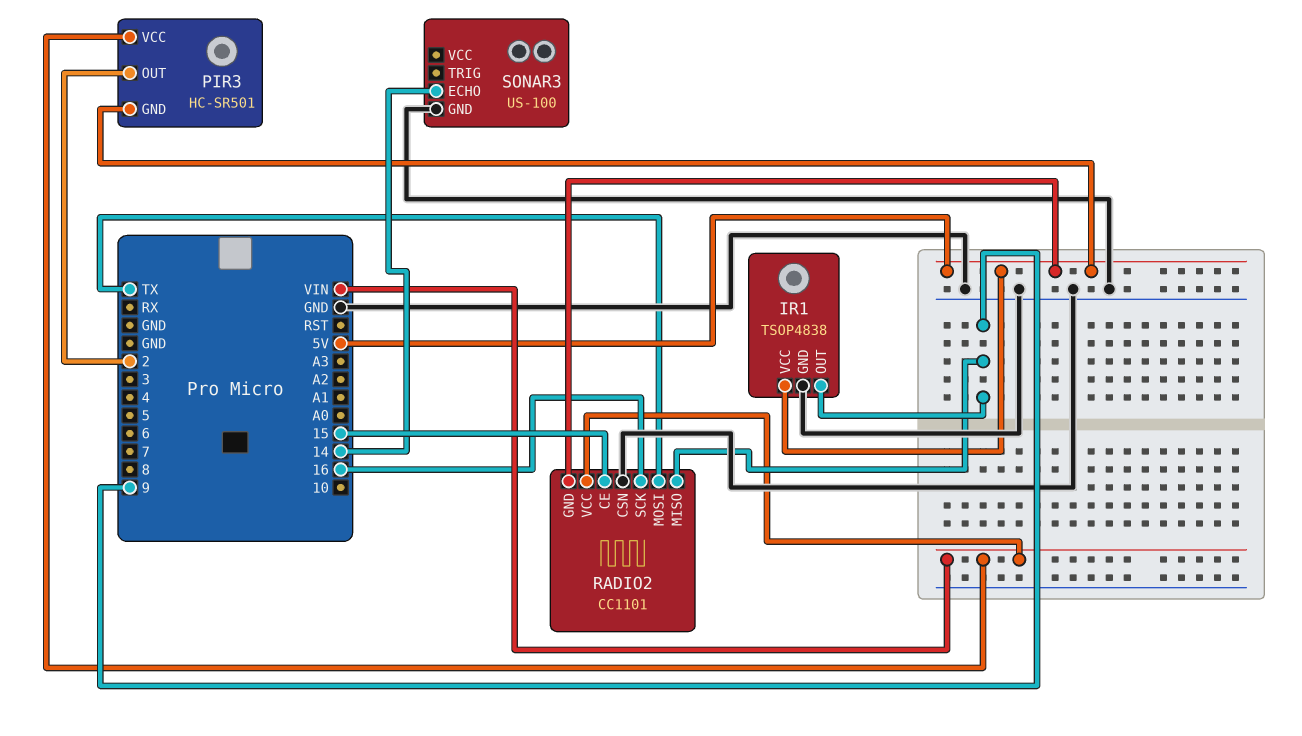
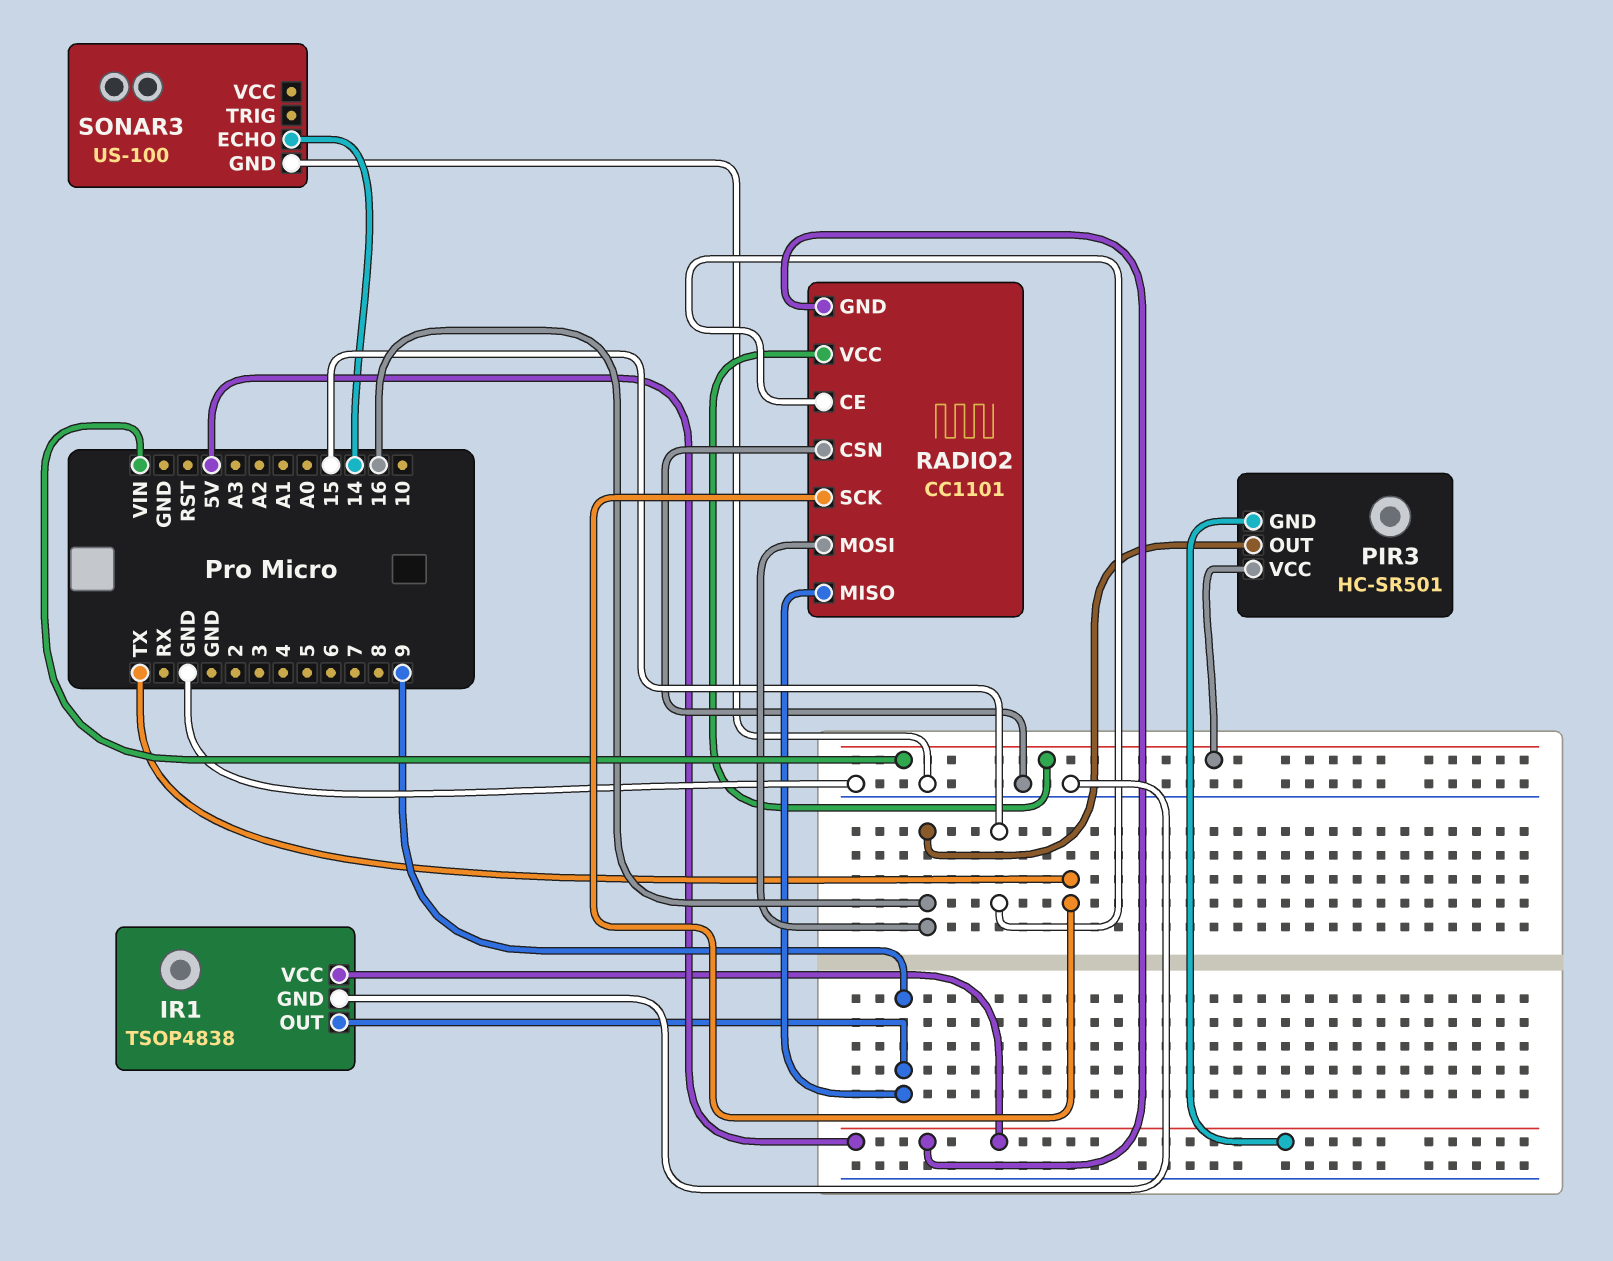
PIR3 pin OUT: 2 -> 16
RADIO2 pin MOSI: TX -> 16
RADIO2 pin SCK: 16 -> TX

